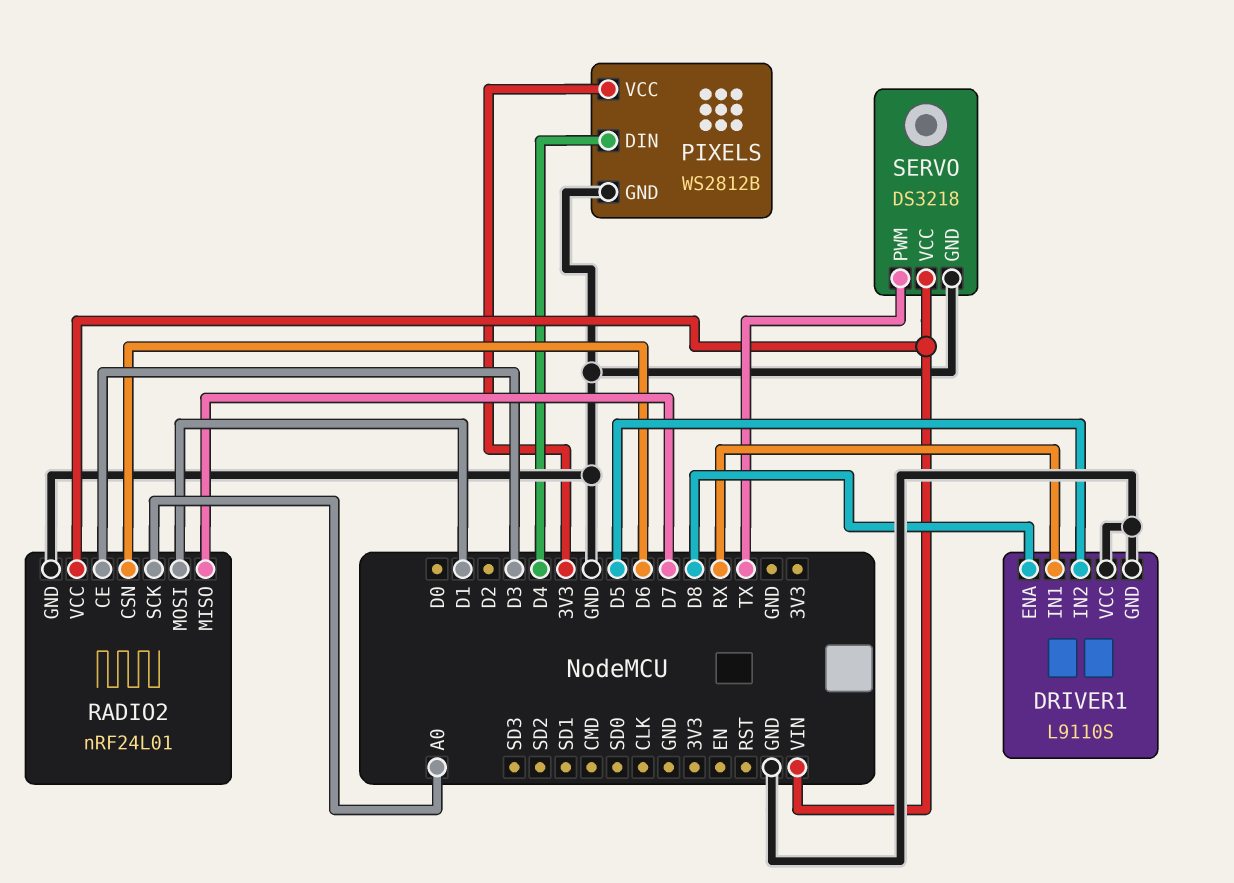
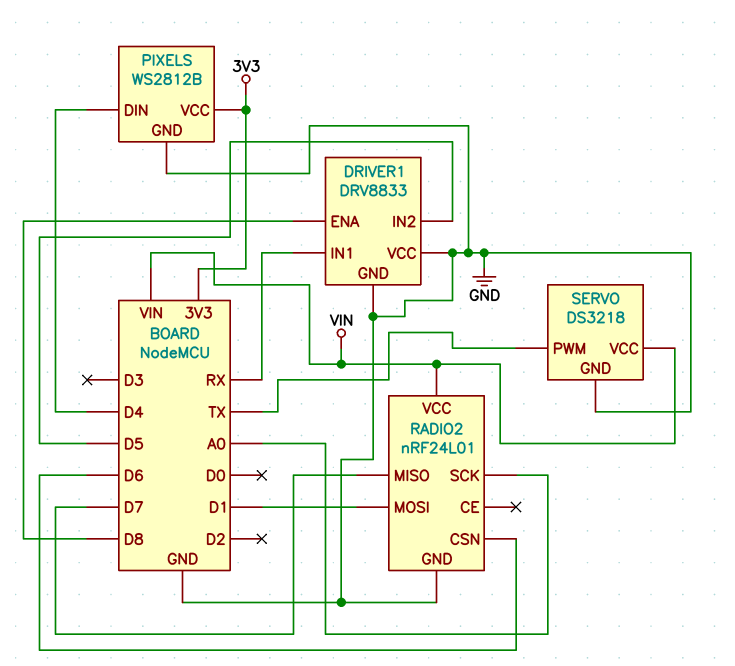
DRIVER1: L9110S -> DRV8833
RADIO2 pin CE: D3 -> none

